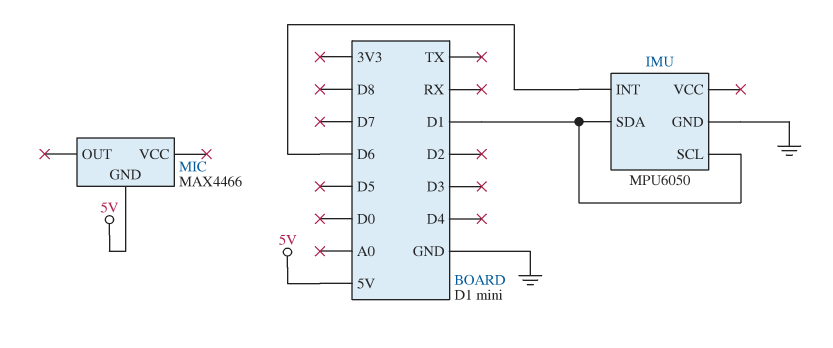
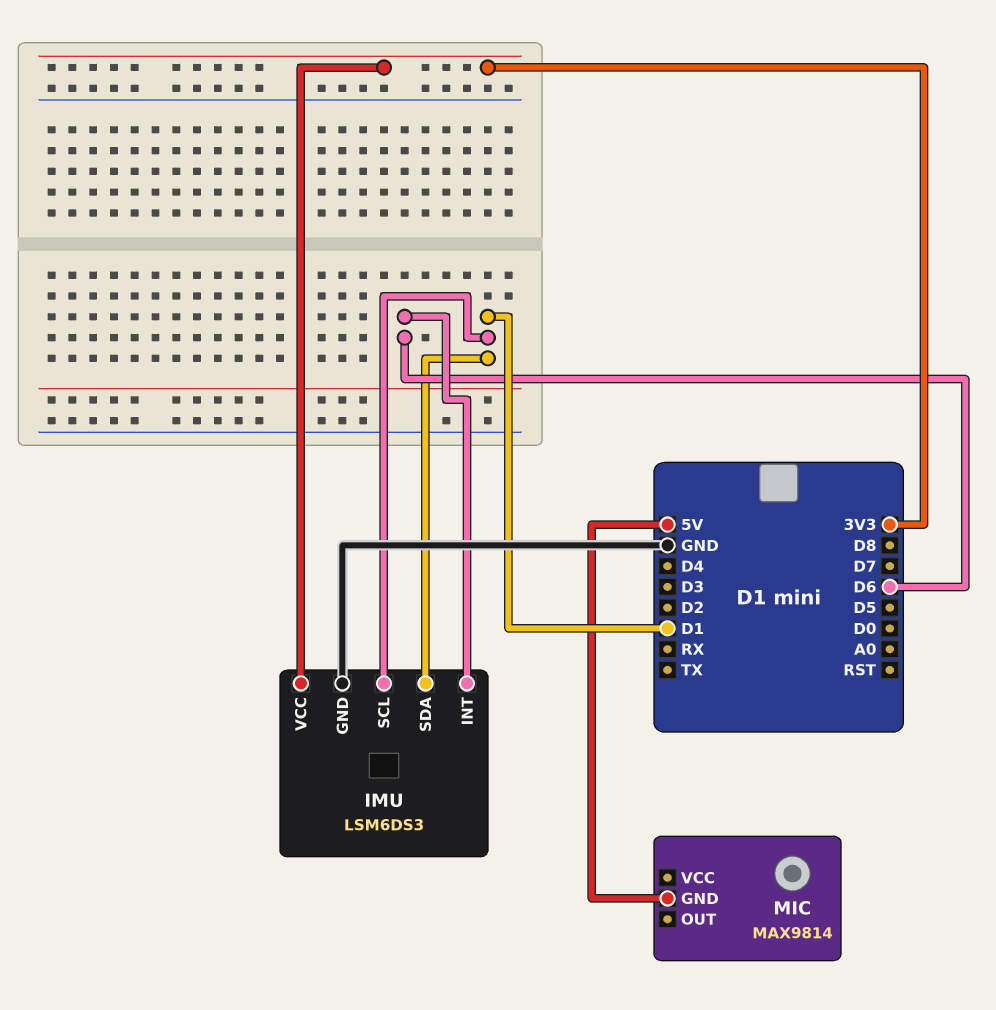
IMU: MPU6050 -> LSM6DS3
IMU pin VCC: none -> 3V3
MIC: MAX4466 -> MAX9814

